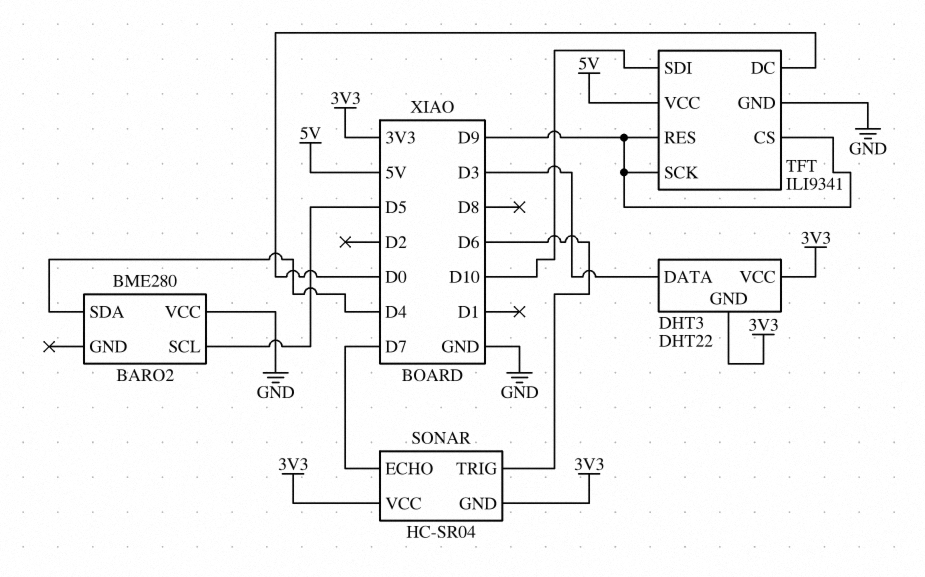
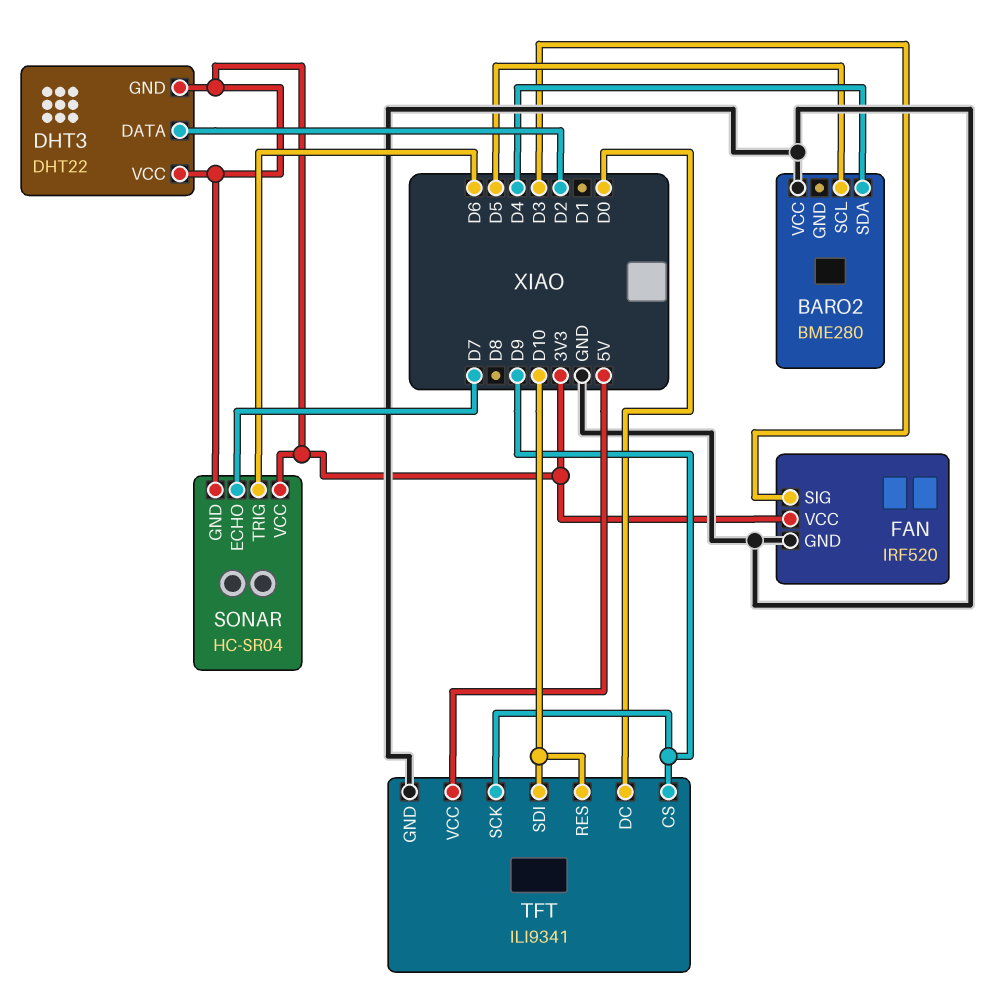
DHT3 pin DATA: D3 -> D2
FAN: none -> IRF520
FAN pin GND: none -> GND
FAN pin SIG: none -> D3
FAN pin VCC: none -> 3V3
TFT pin RES: D9 -> D10

